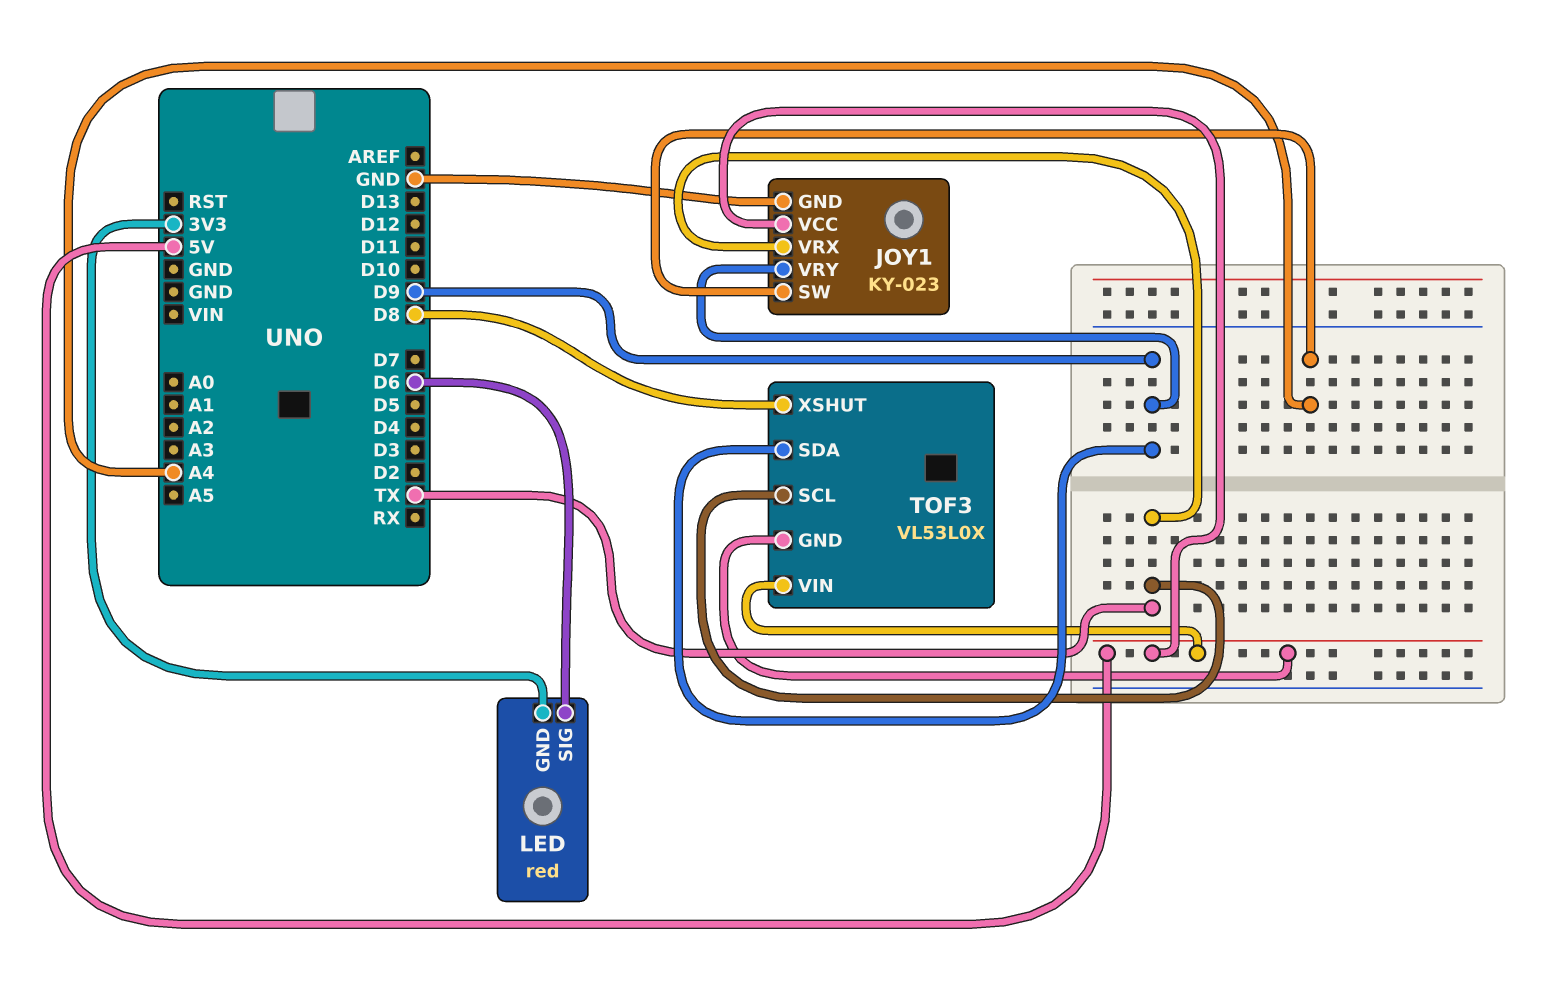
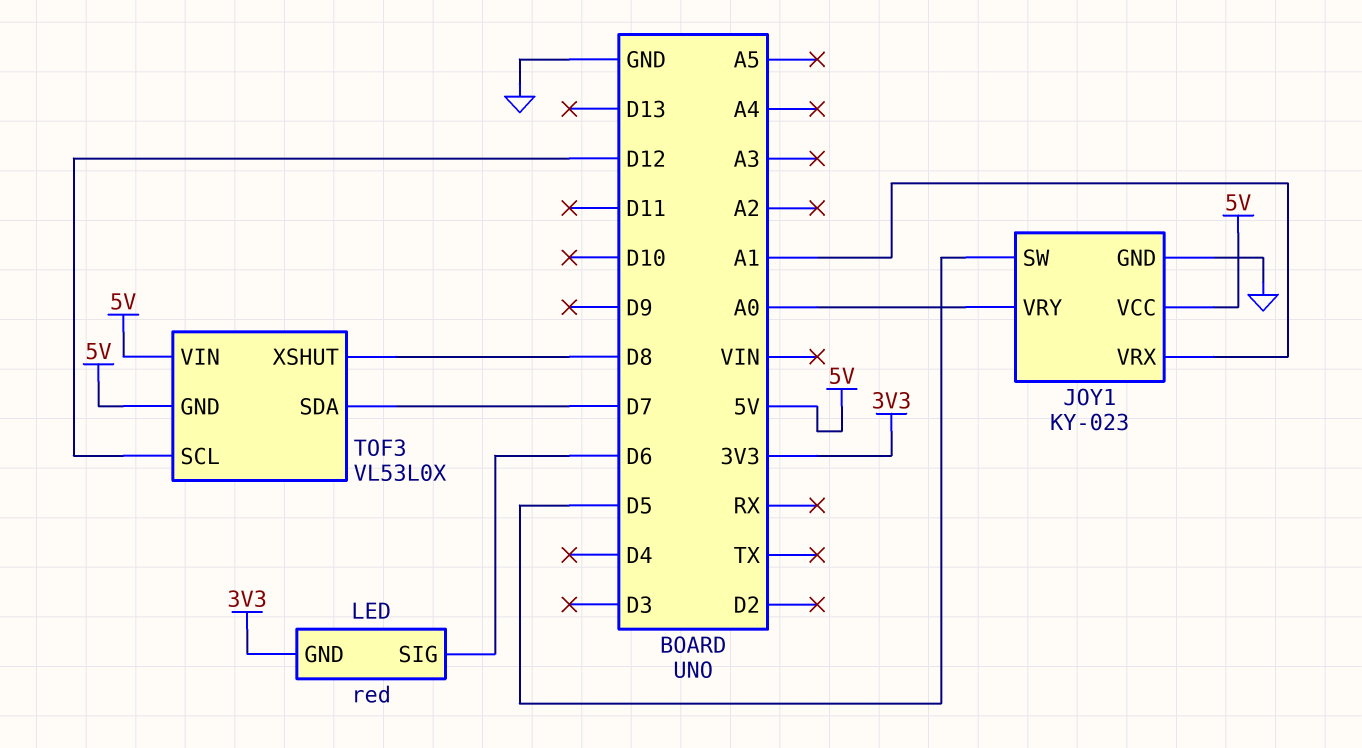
JOY1 pin SW: A4 -> D5
JOY1 pin VRX: TX -> A1
JOY1 pin VRY: D9 -> A0
TOF3 pin SCL: TX -> D12
TOF3 pin SDA: D9 -> D7

